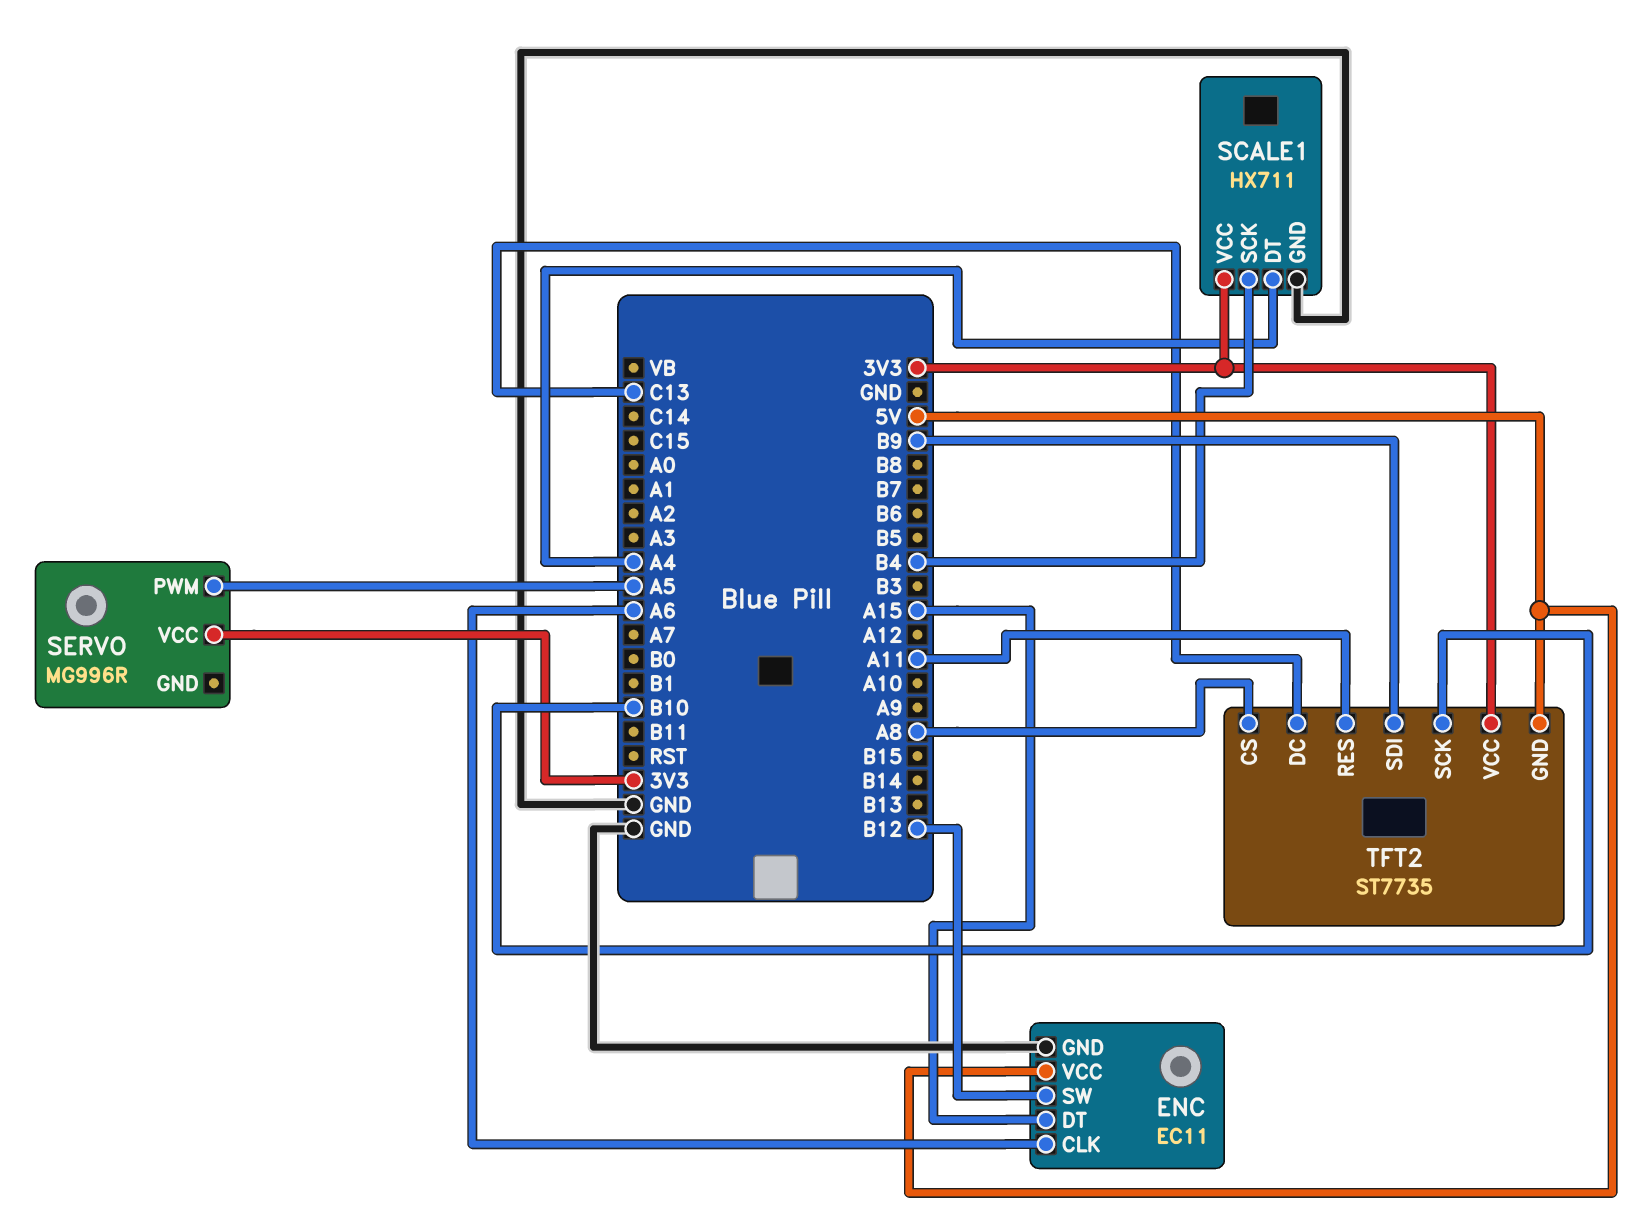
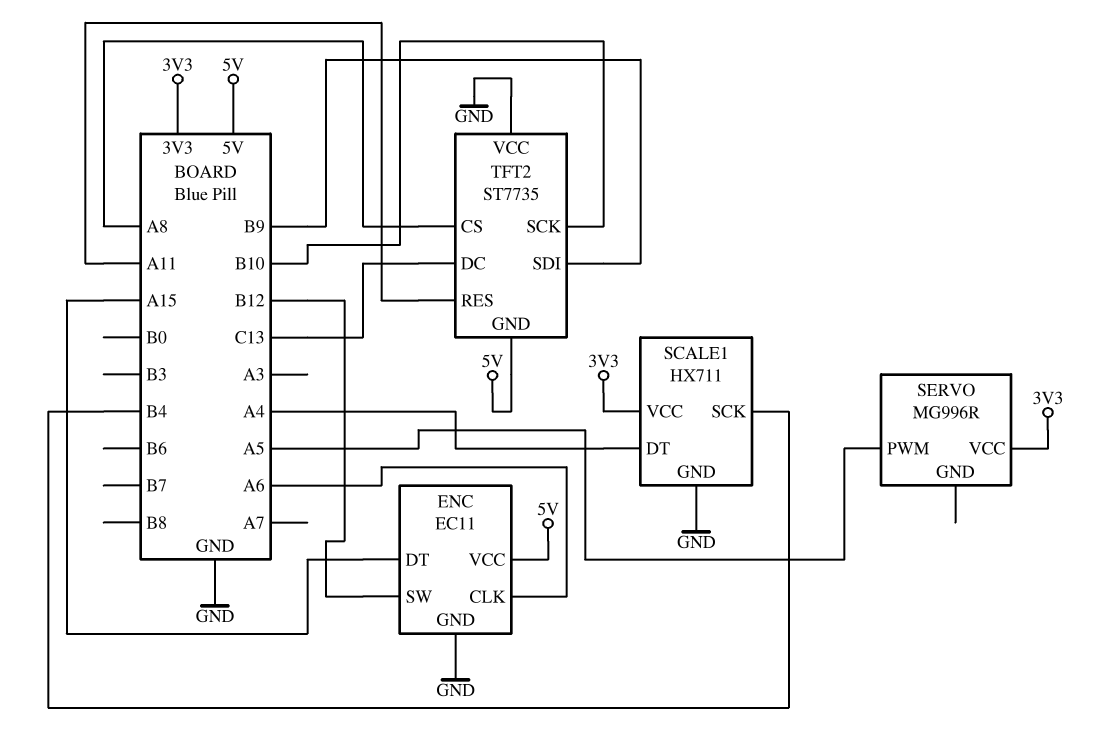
TFT2 pin VCC: 3V3 -> GND

